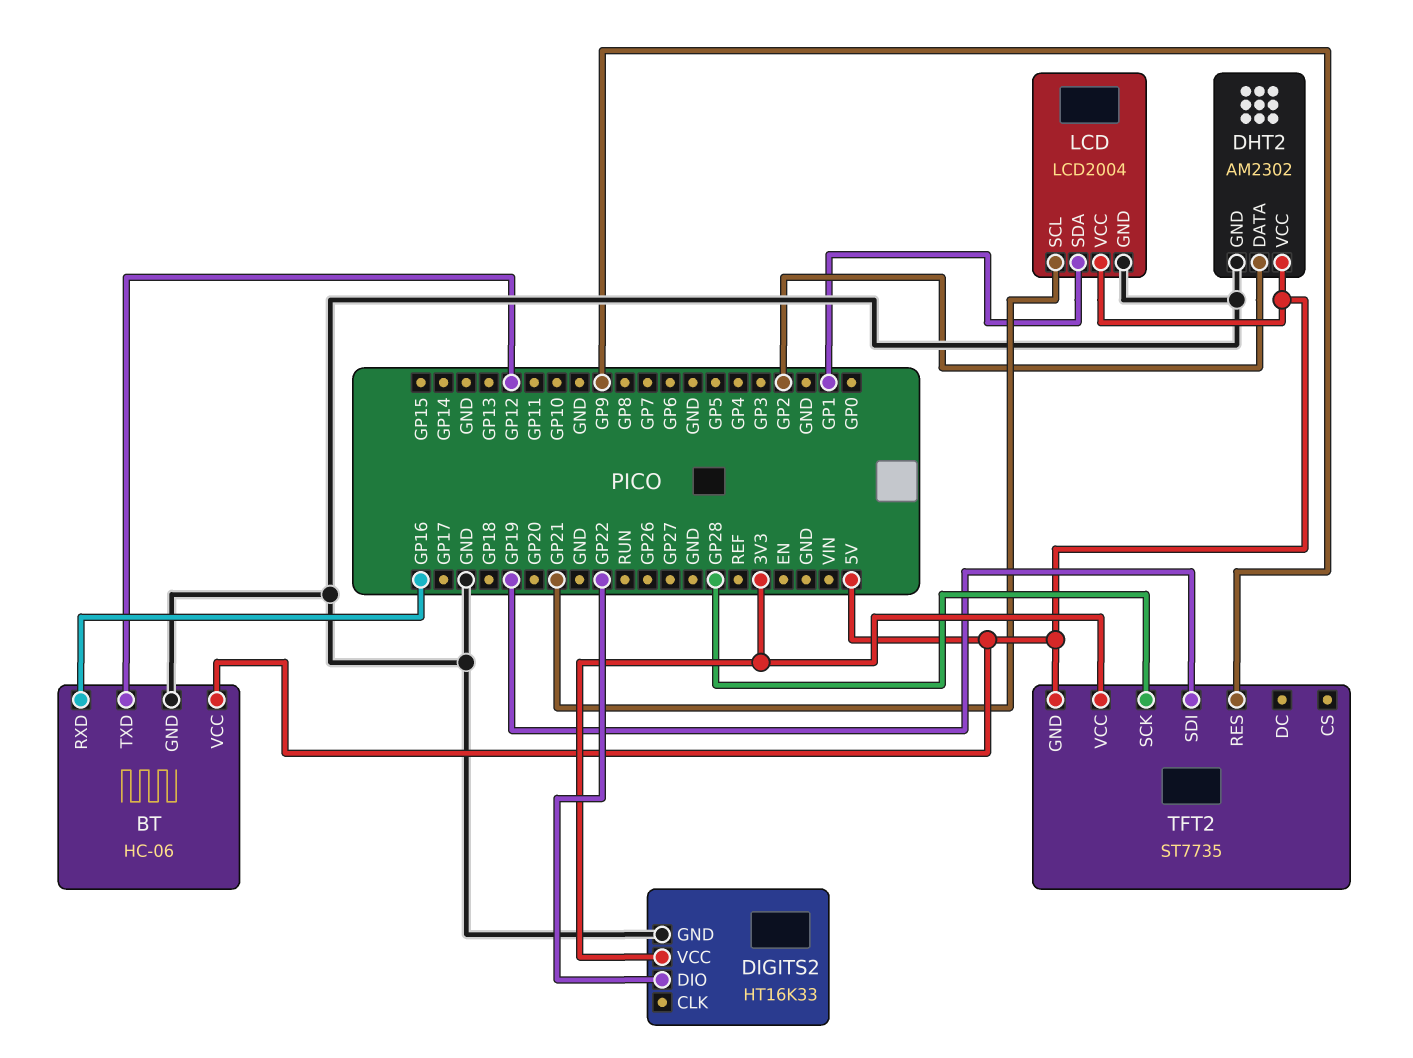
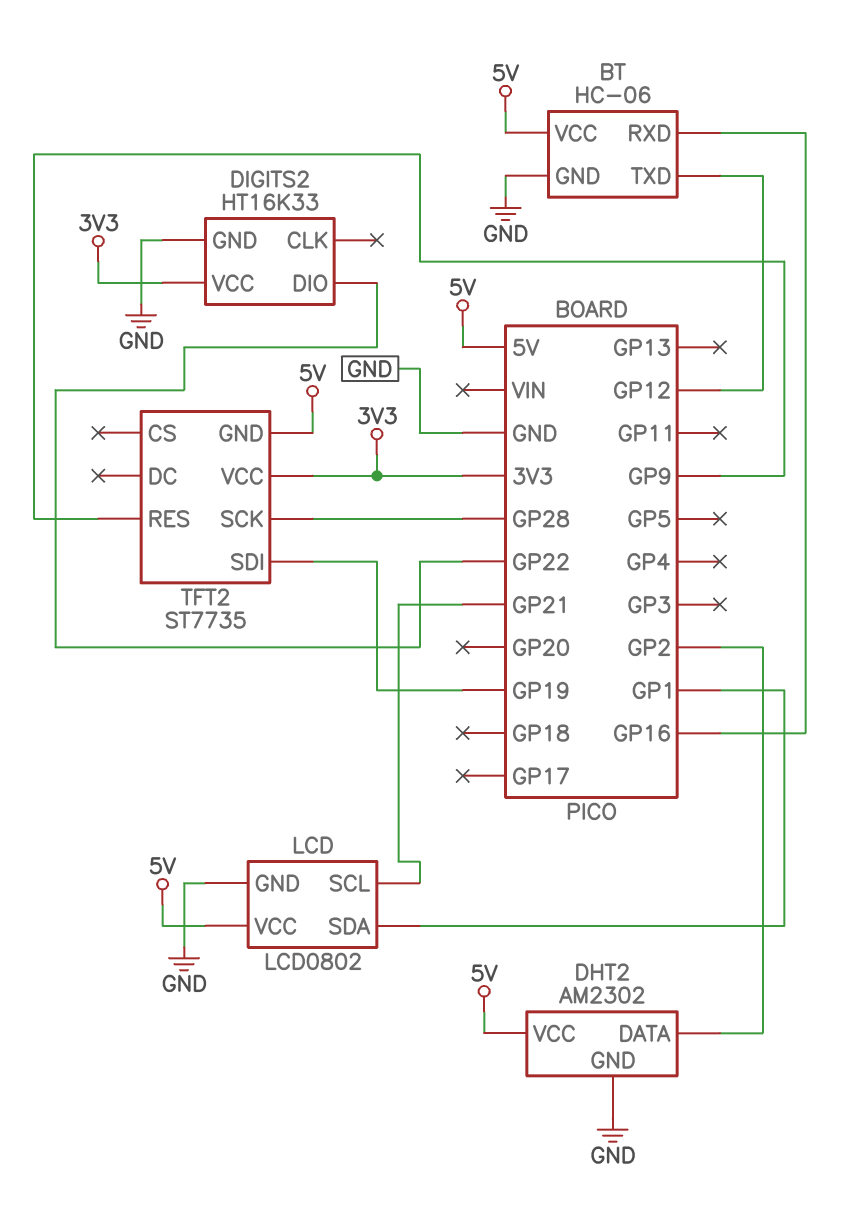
LCD: LCD2004 -> LCD0802

